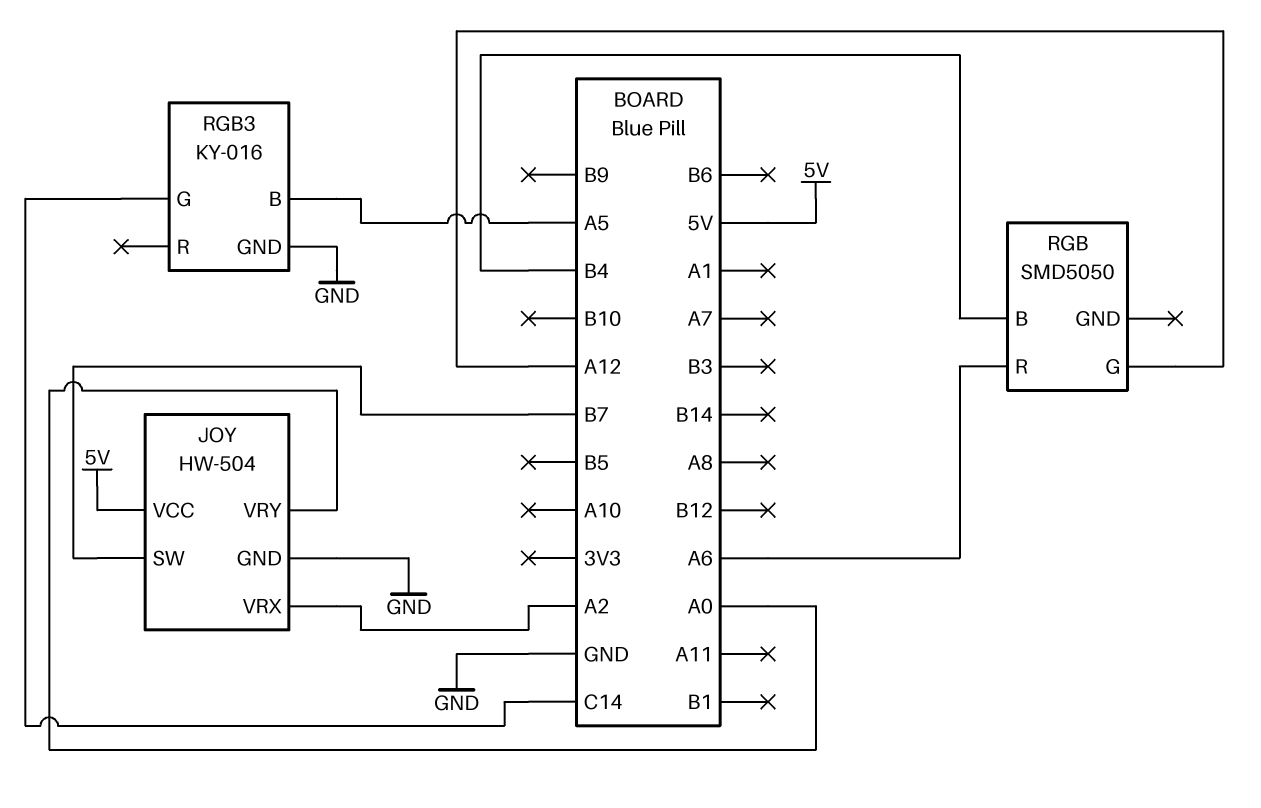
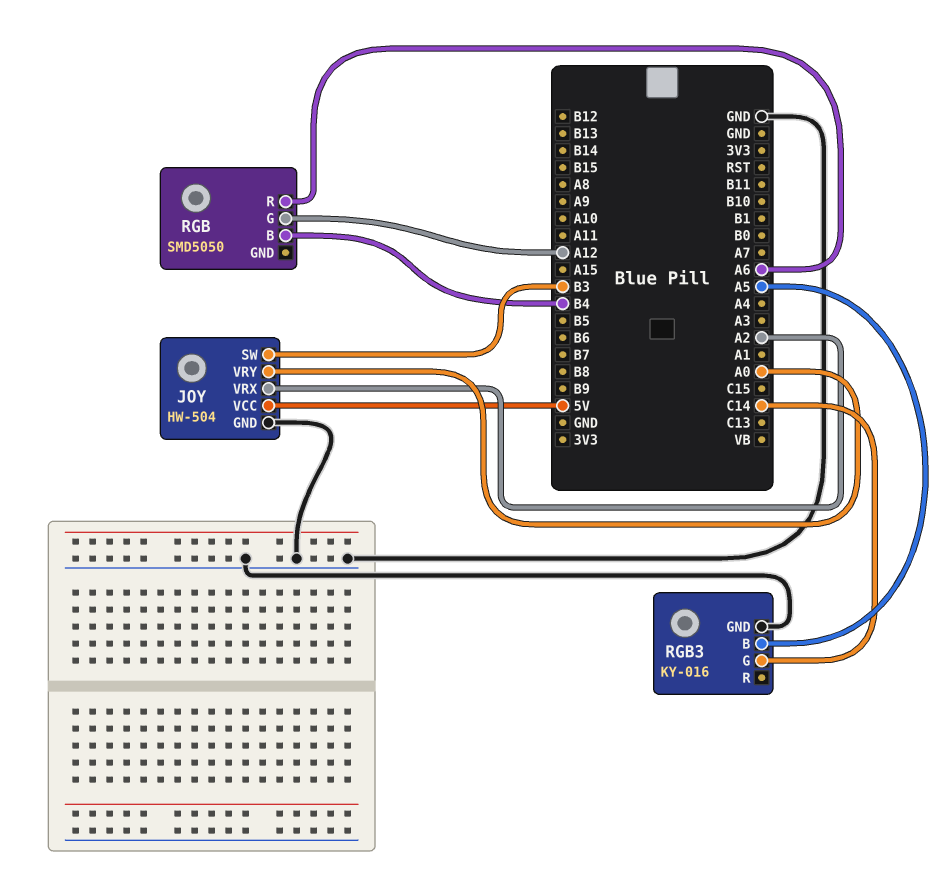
JOY pin SW: B7 -> B3

